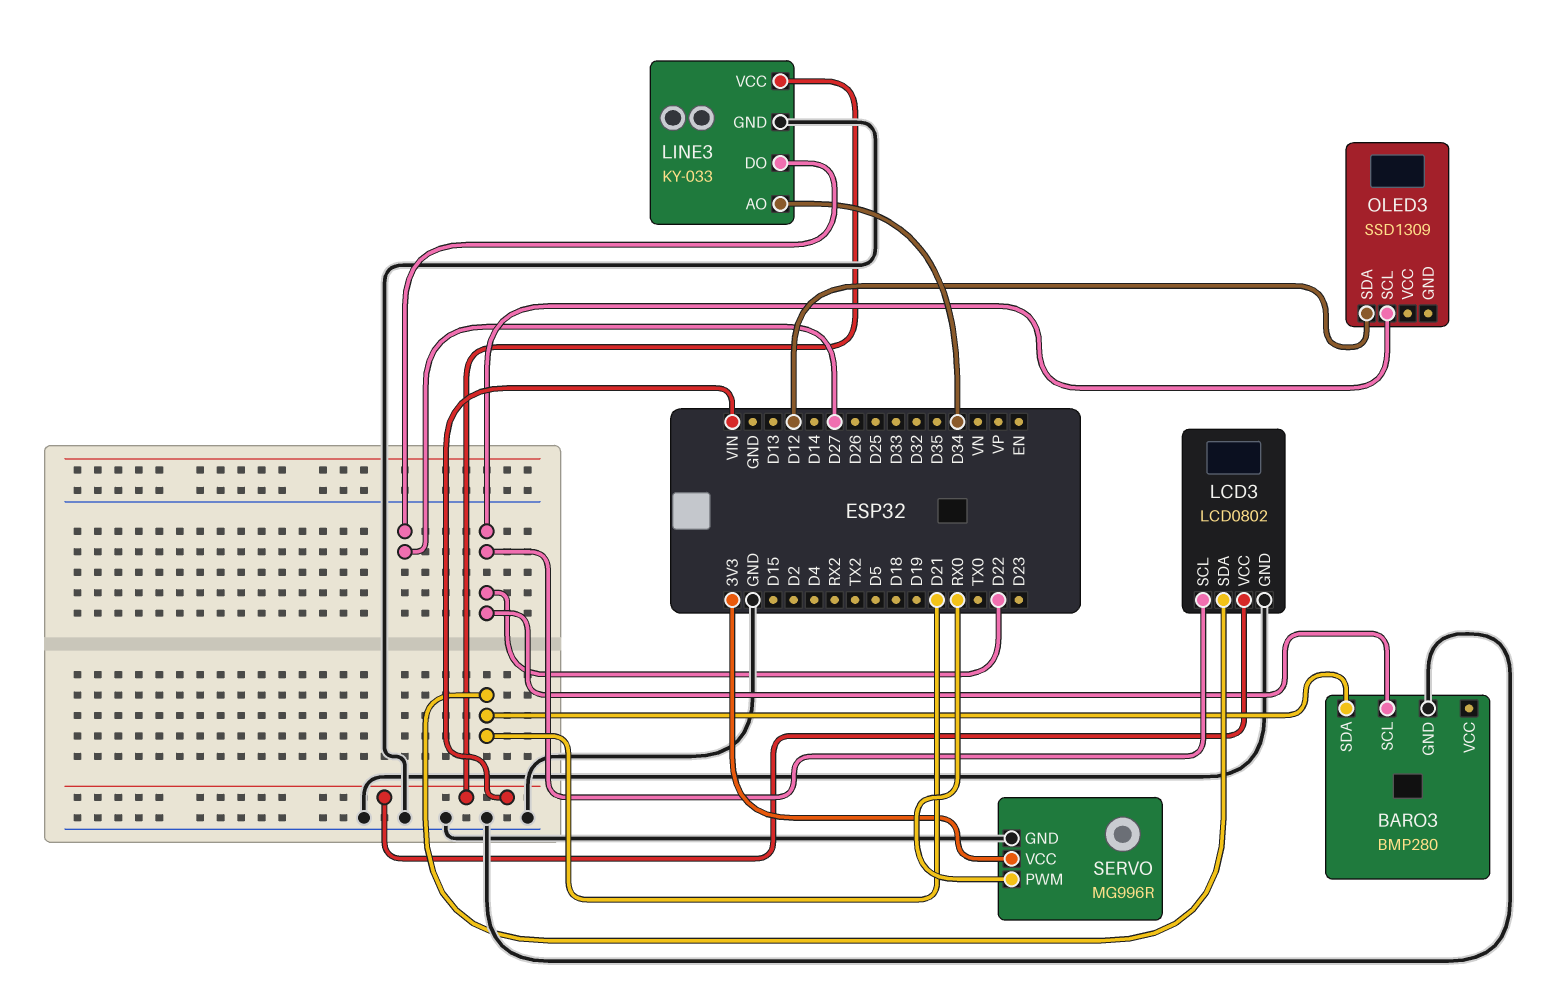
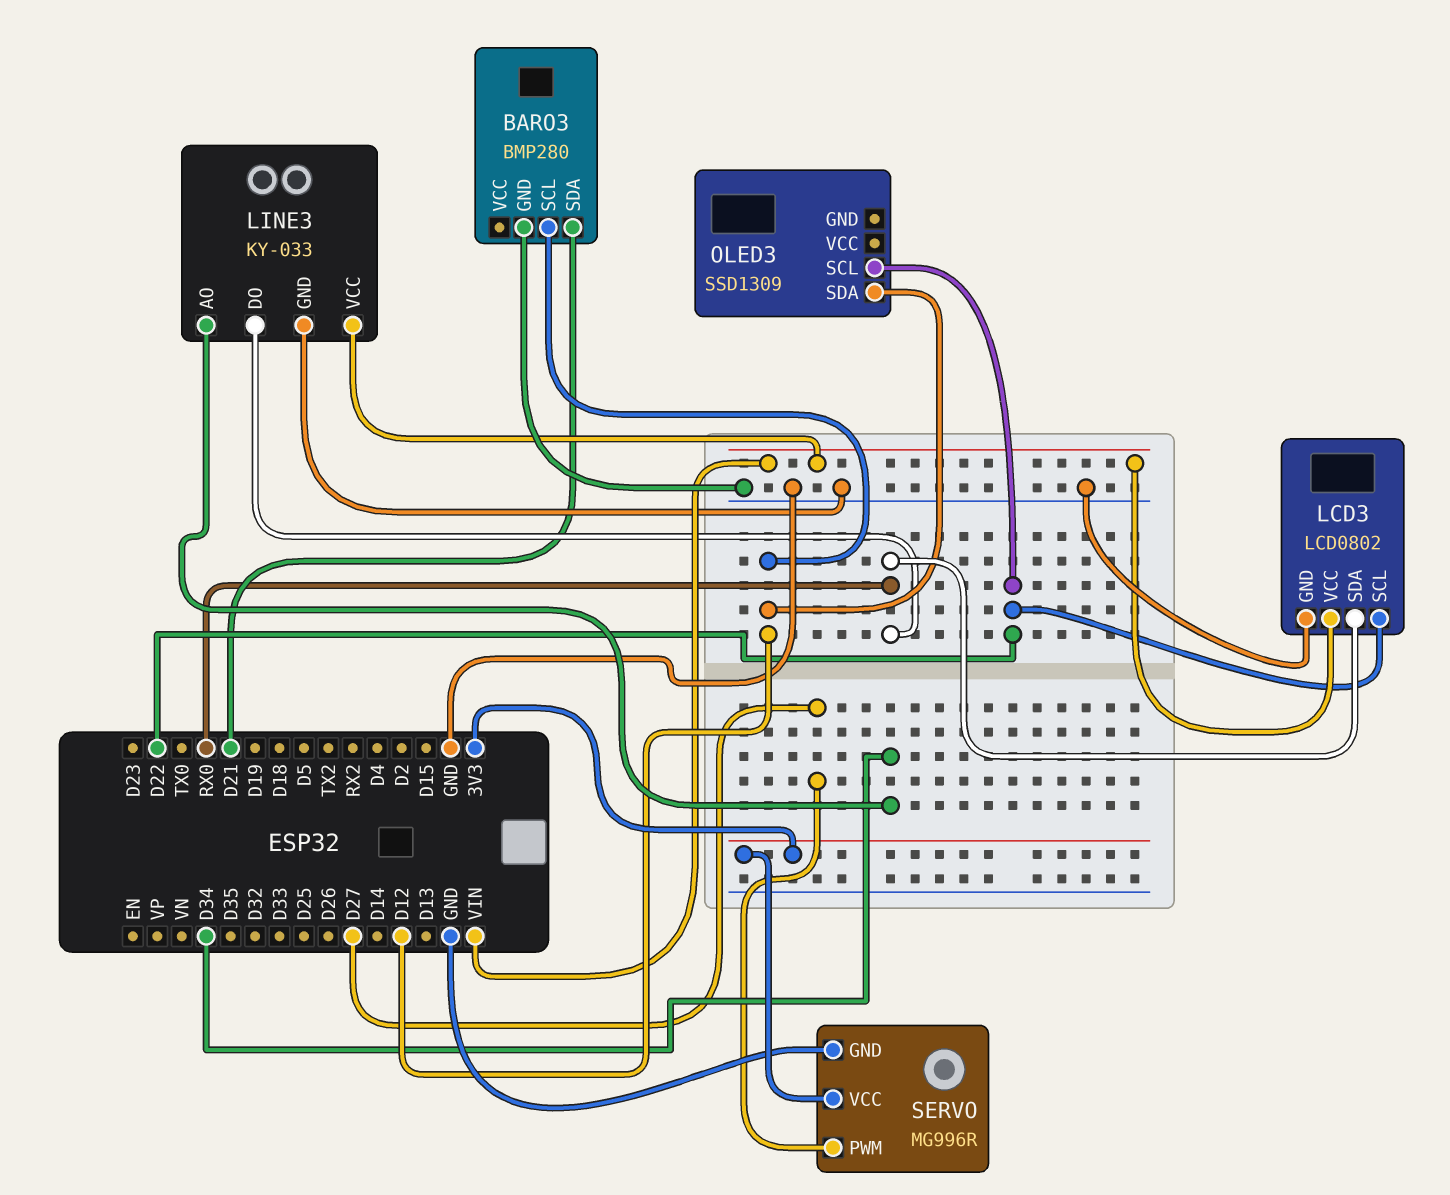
BARO3 pin SCL: D22 -> D12
LCD3 pin SDA: D21 -> RX0
LINE3 pin DO: D27 -> RX0
SERVO pin PWM: RX0 -> D27

